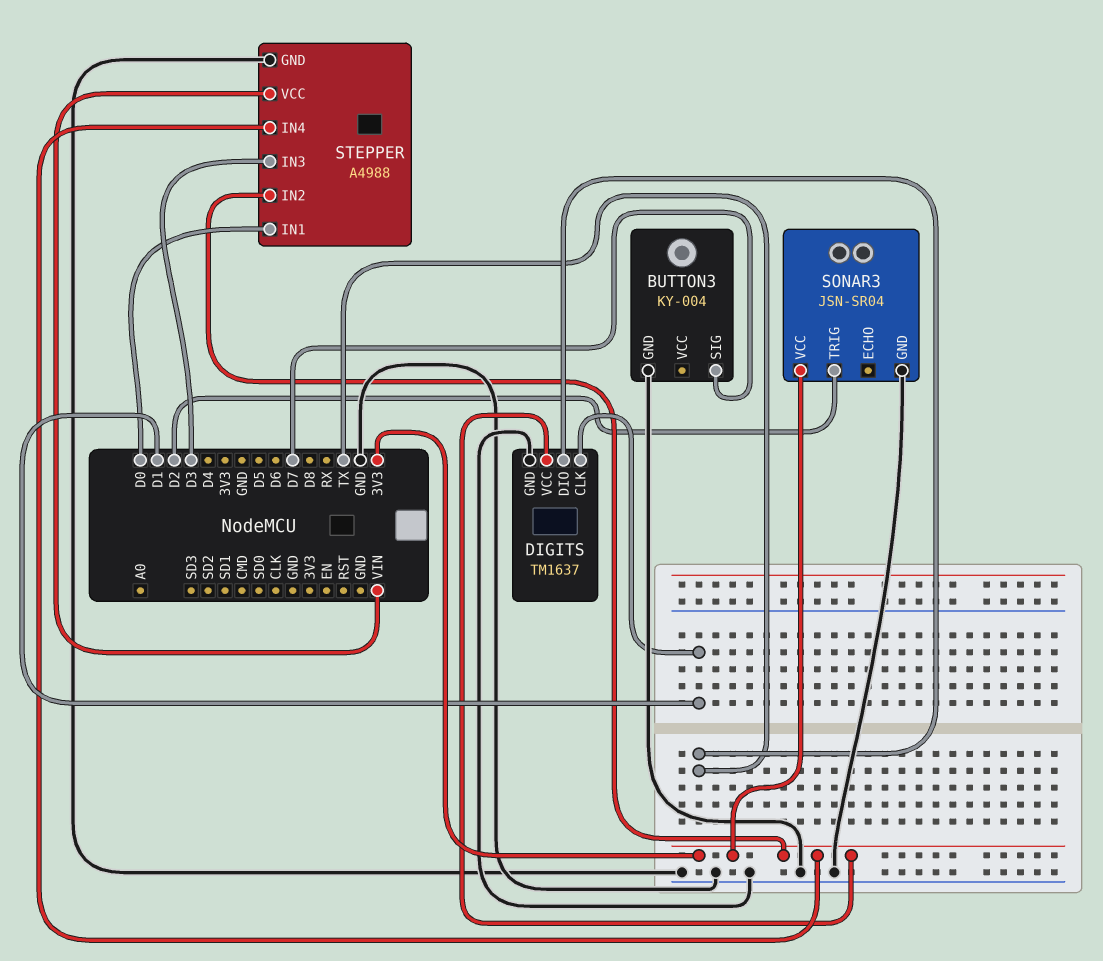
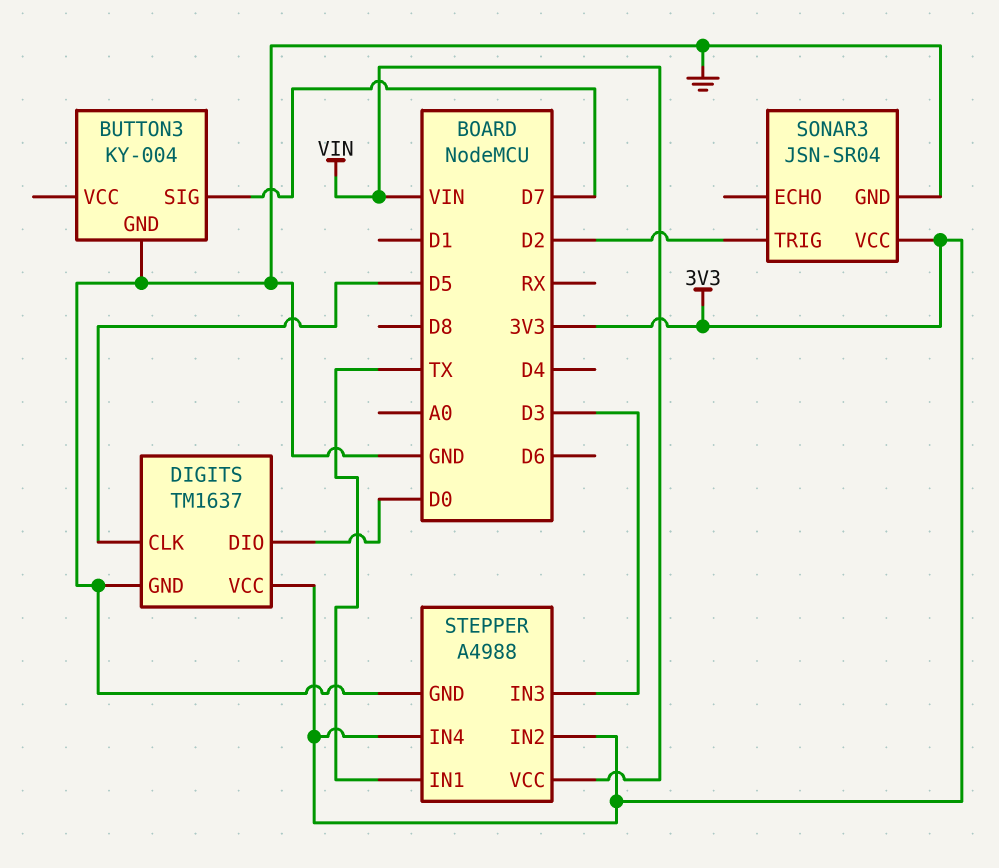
DIGITS pin CLK: D1 -> D5
DIGITS pin DIO: TX -> D0
STEPPER pin IN1: D0 -> TX

